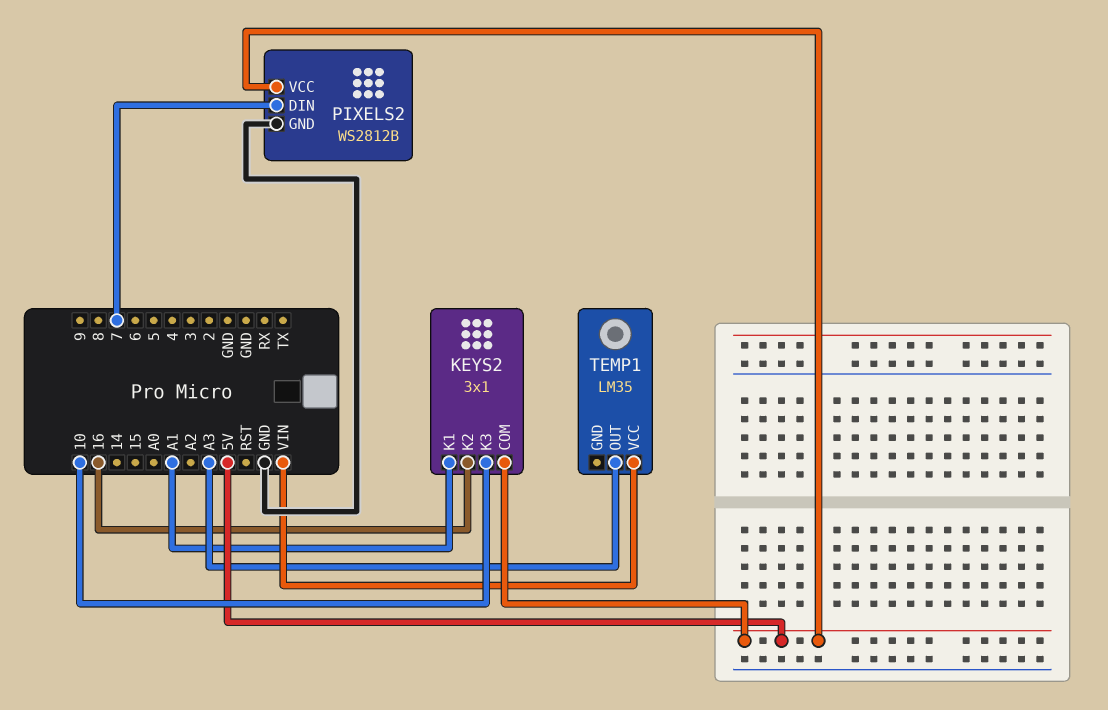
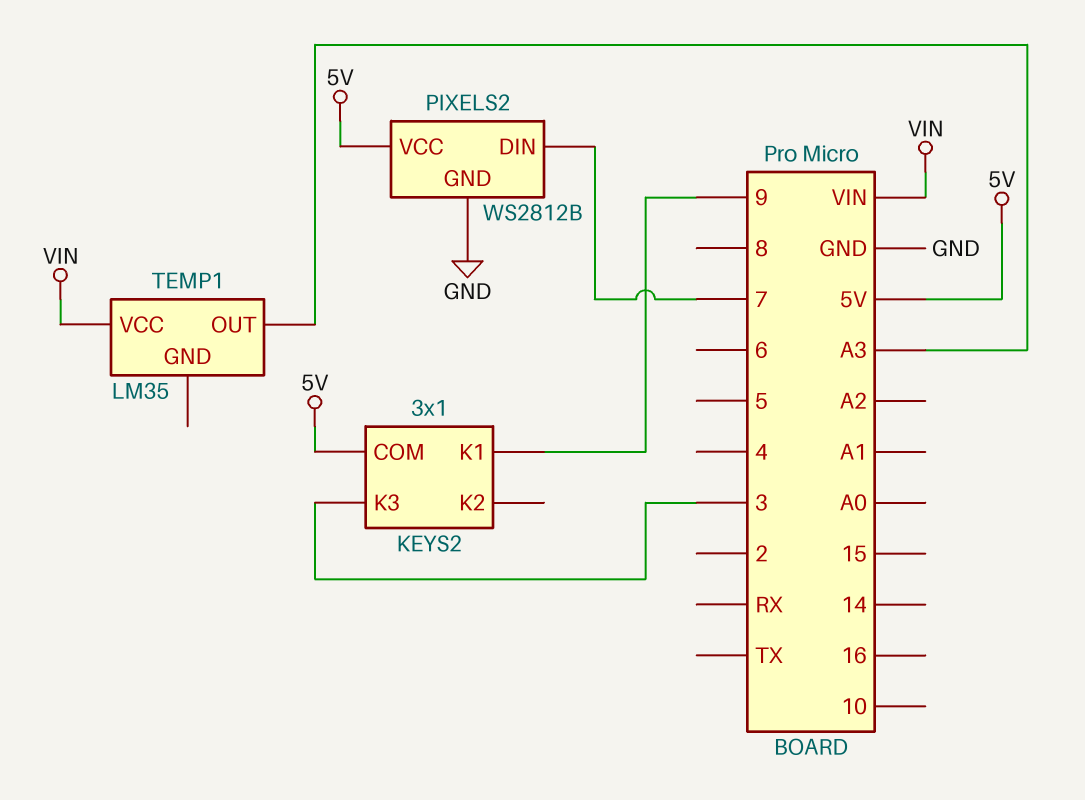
KEYS2 pin K1: A1 -> 9
KEYS2 pin K2: 16 -> none
KEYS2 pin K3: 10 -> 3

